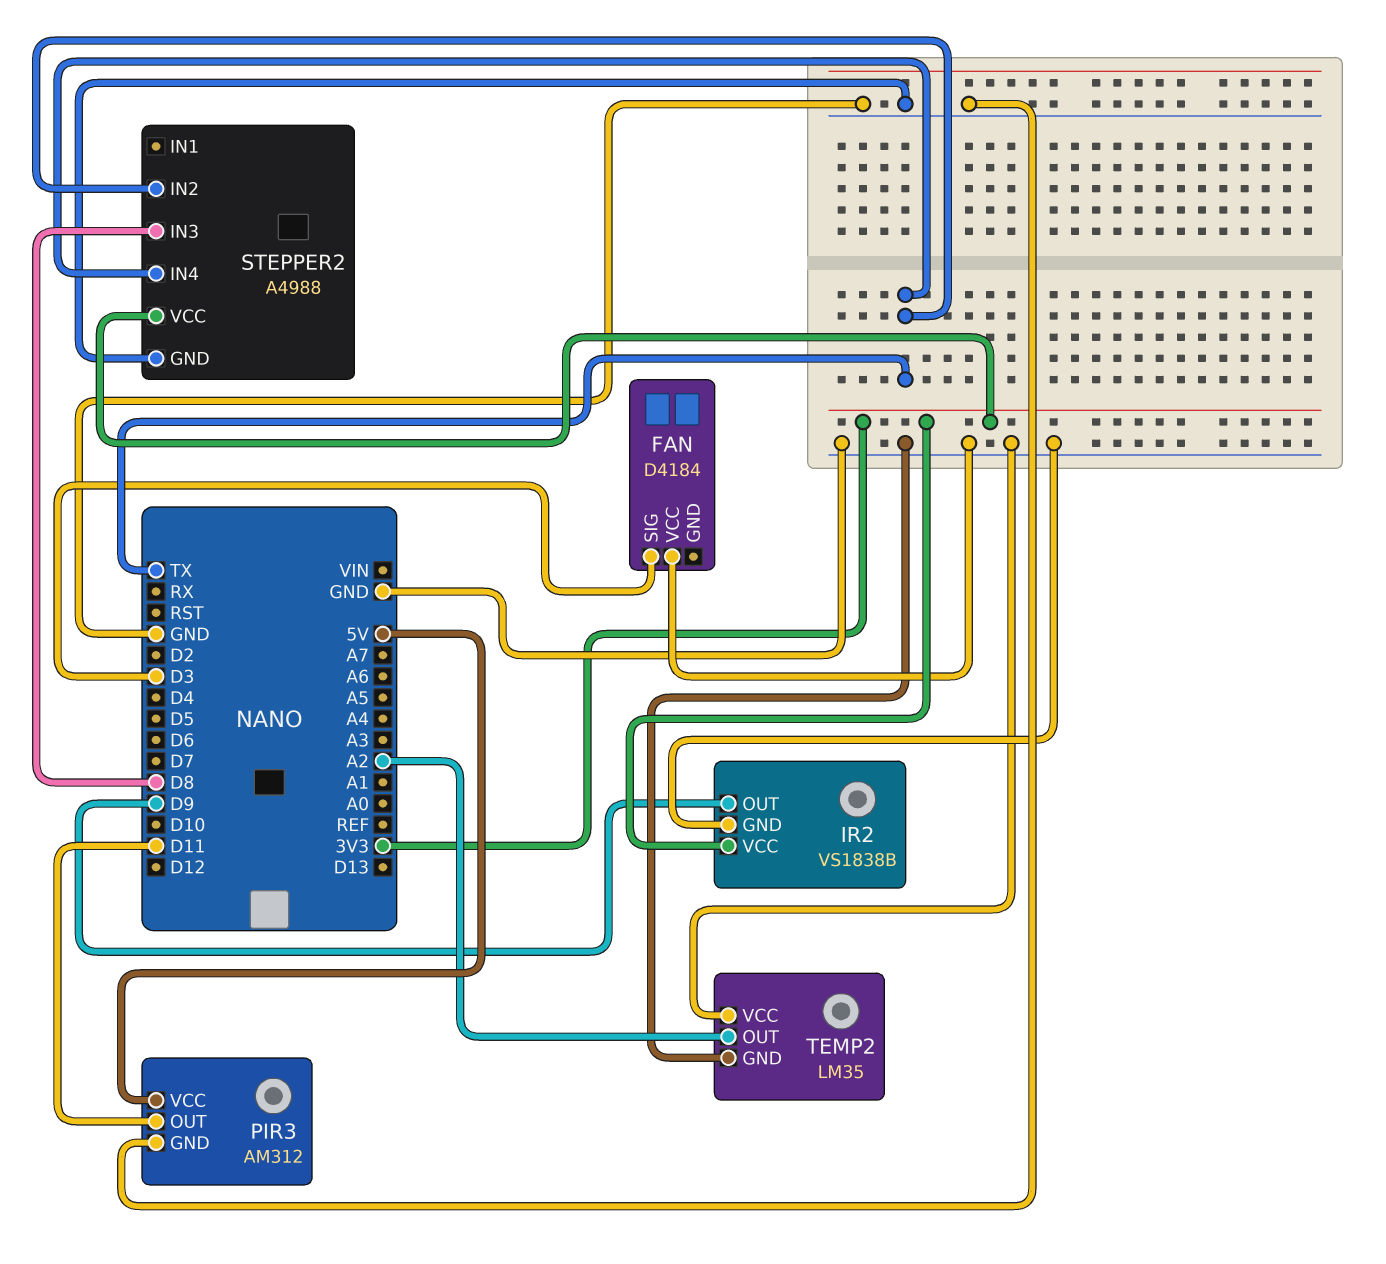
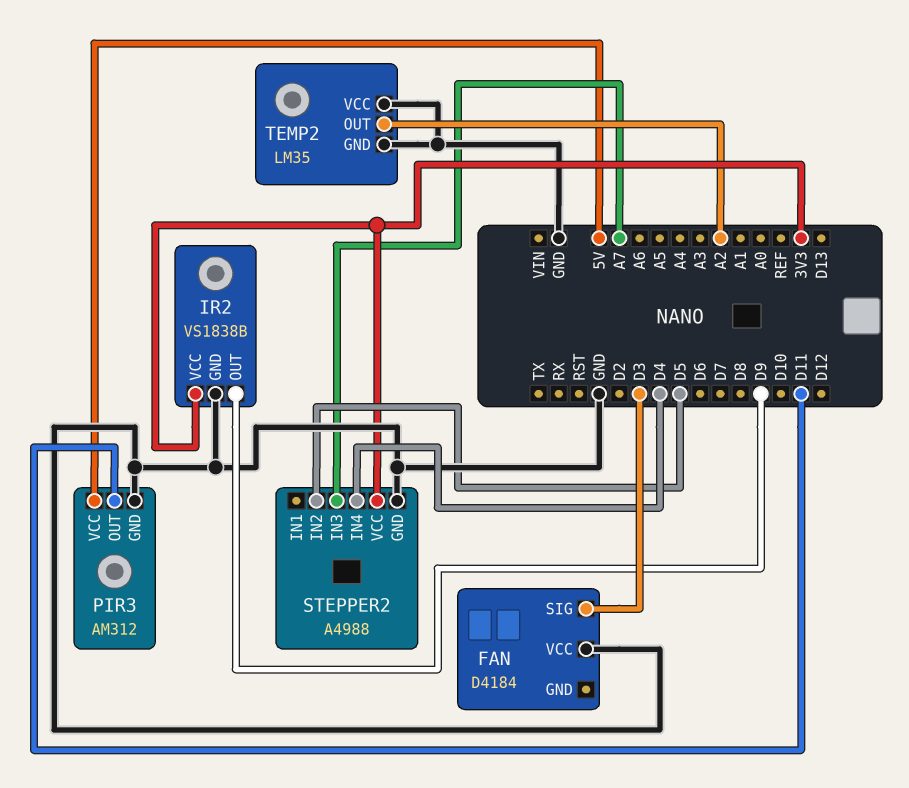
STEPPER2 pin IN2: TX -> D5
STEPPER2 pin IN3: D8 -> A7
STEPPER2 pin IN4: TX -> D4

